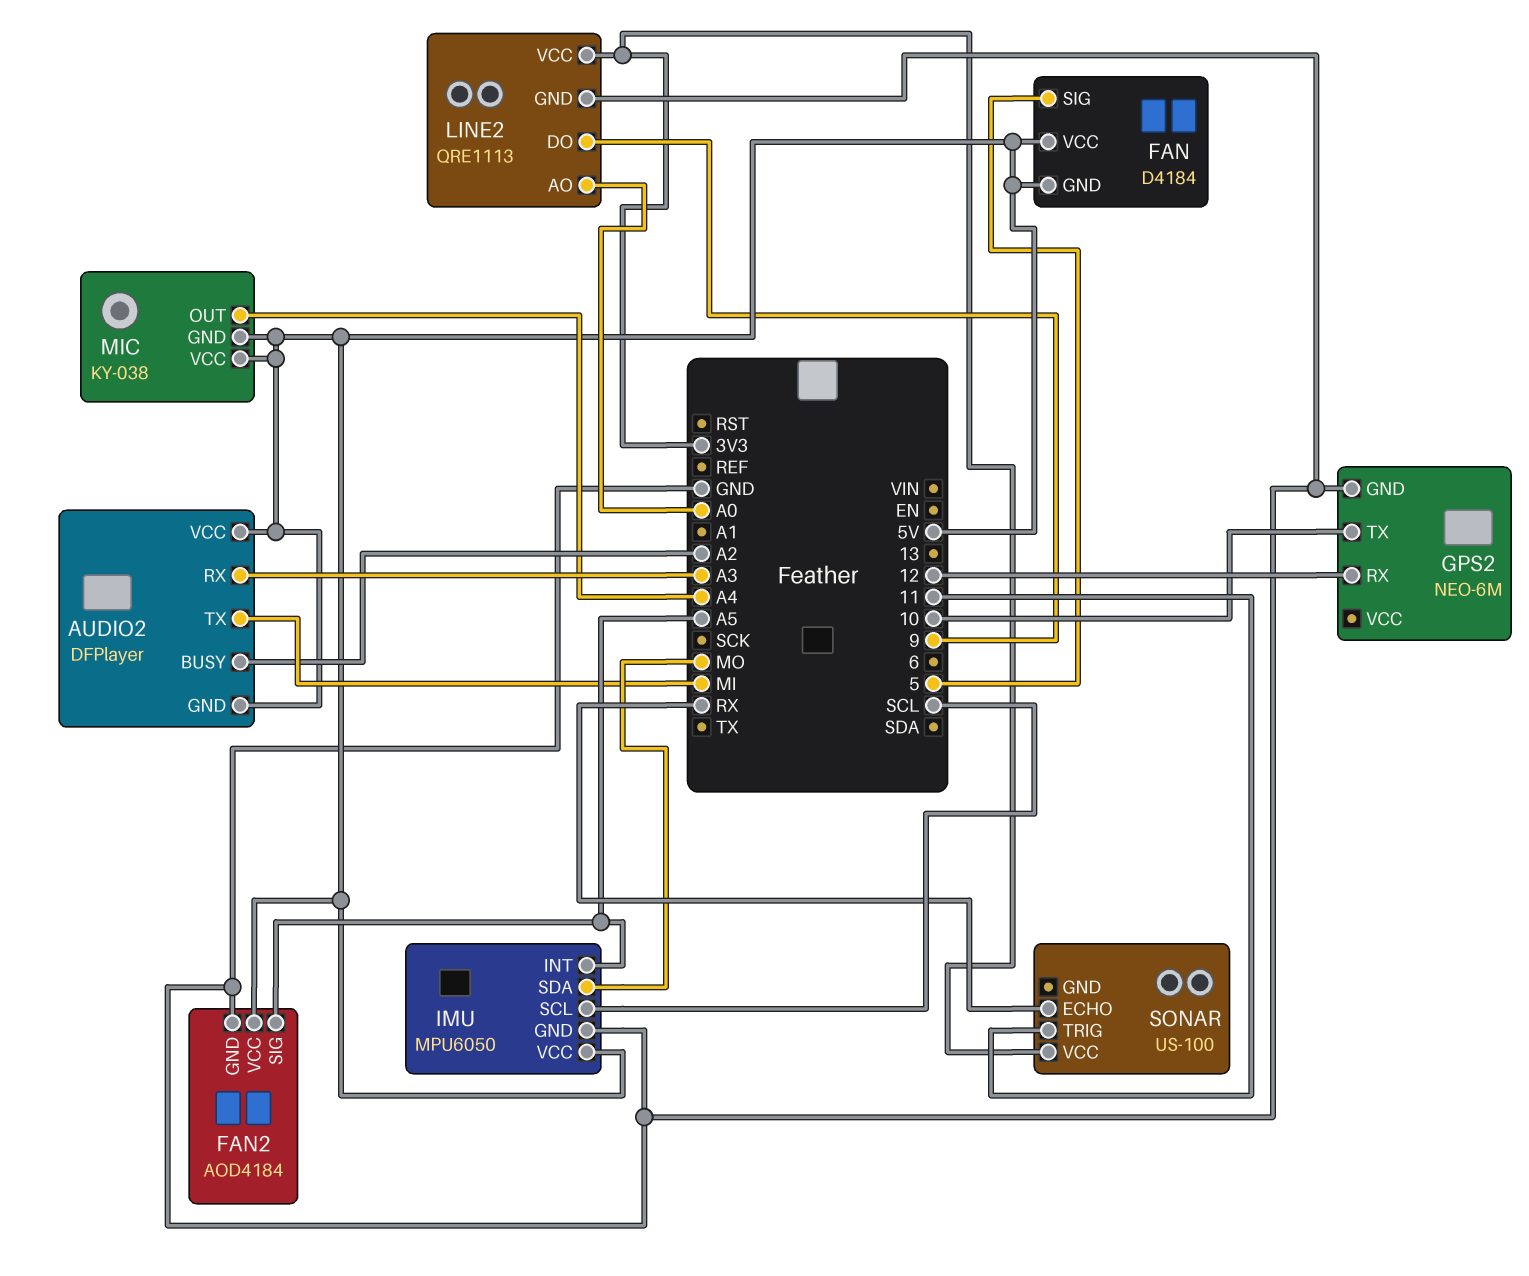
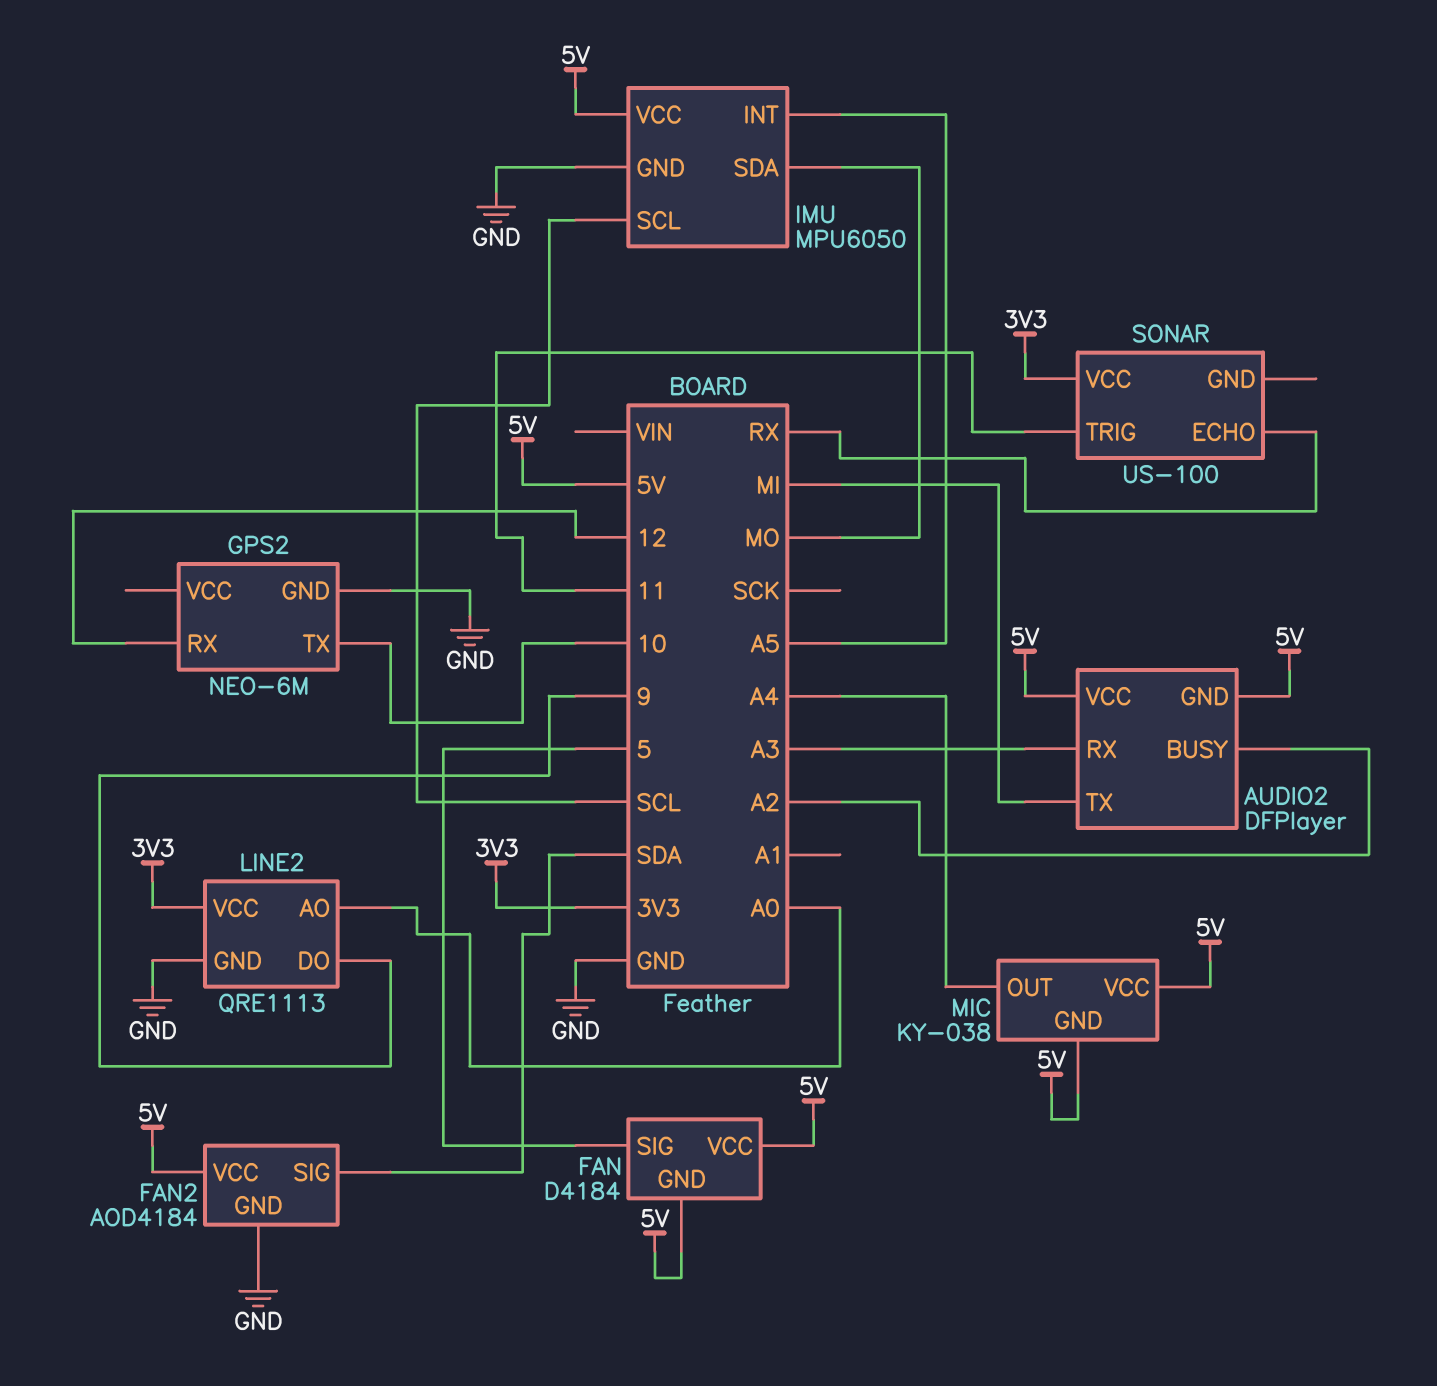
FAN2 pin SIG: A5 -> SDA

